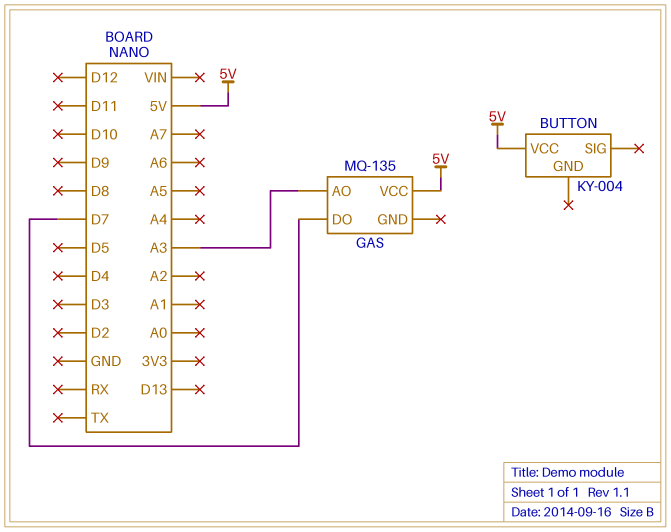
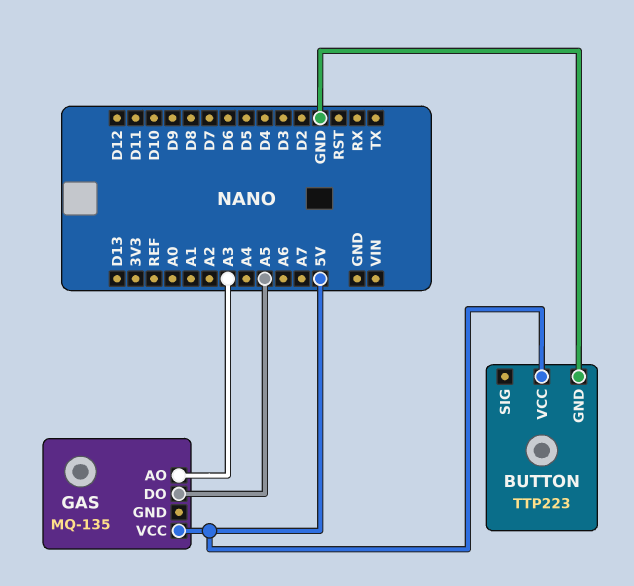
BUTTON: KY-004 -> TTP223
BUTTON pin GND: none -> GND
GAS pin DO: D7 -> A5

